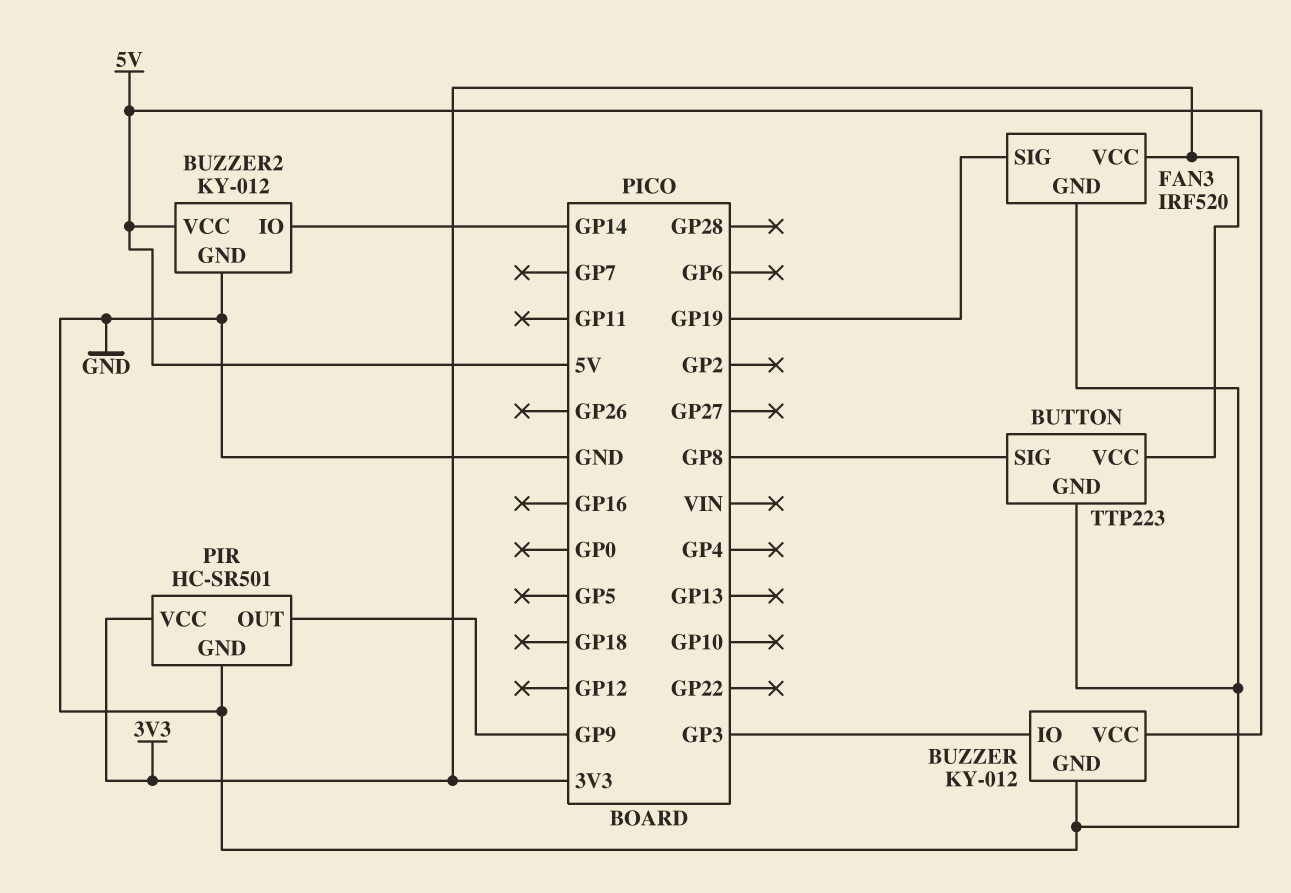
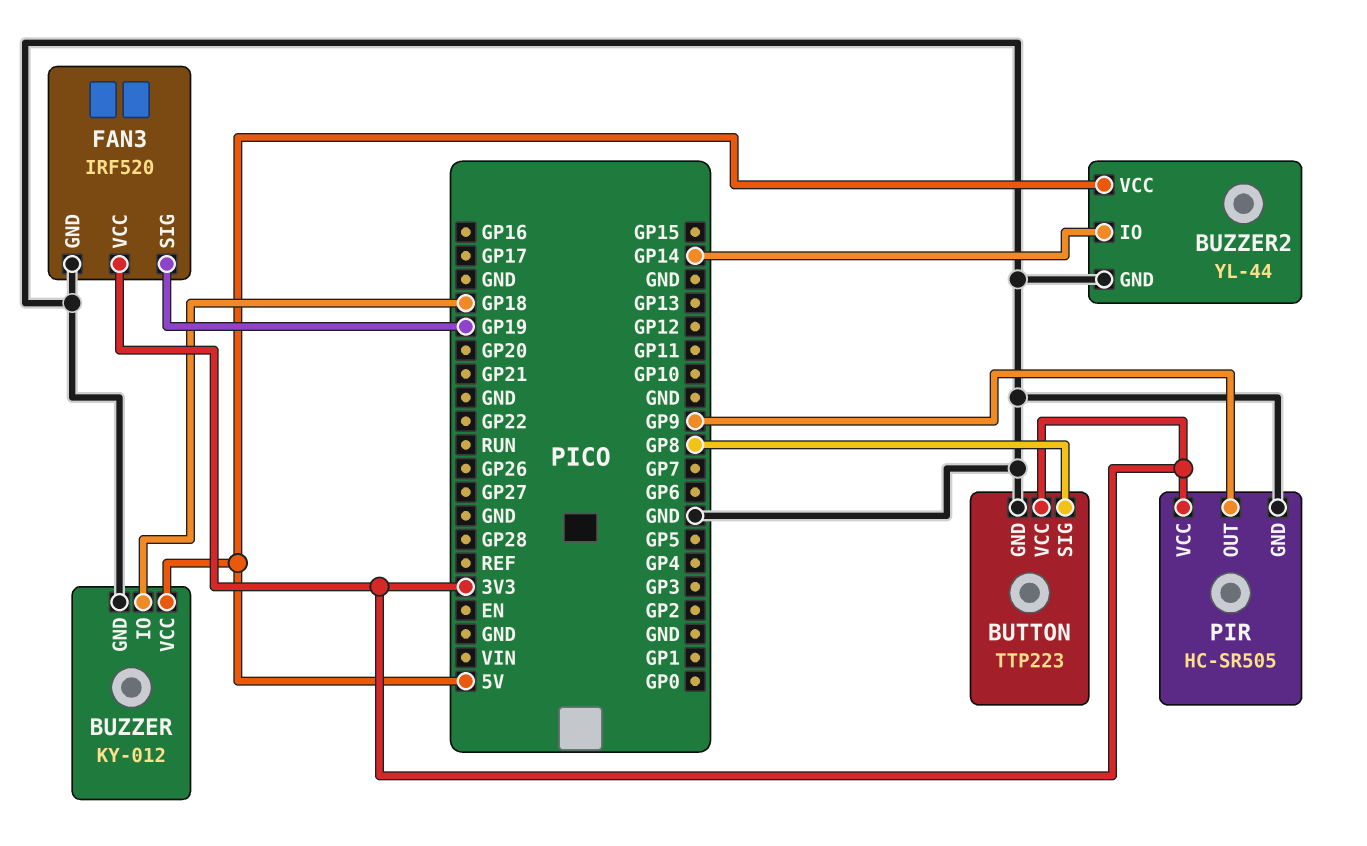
BUZZER pin IO: GP3 -> GP18
BUZZER2: KY-012 -> YL-44
PIR: HC-SR501 -> HC-SR505

